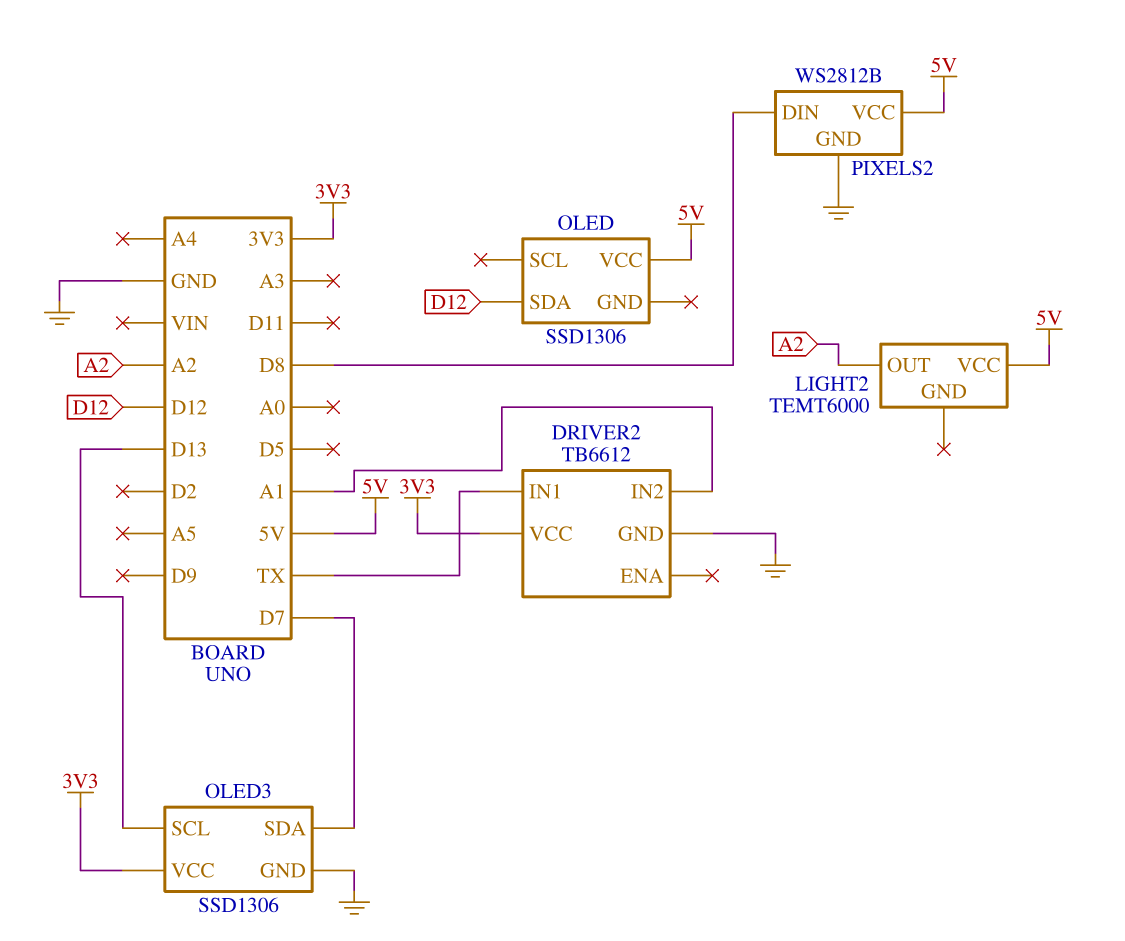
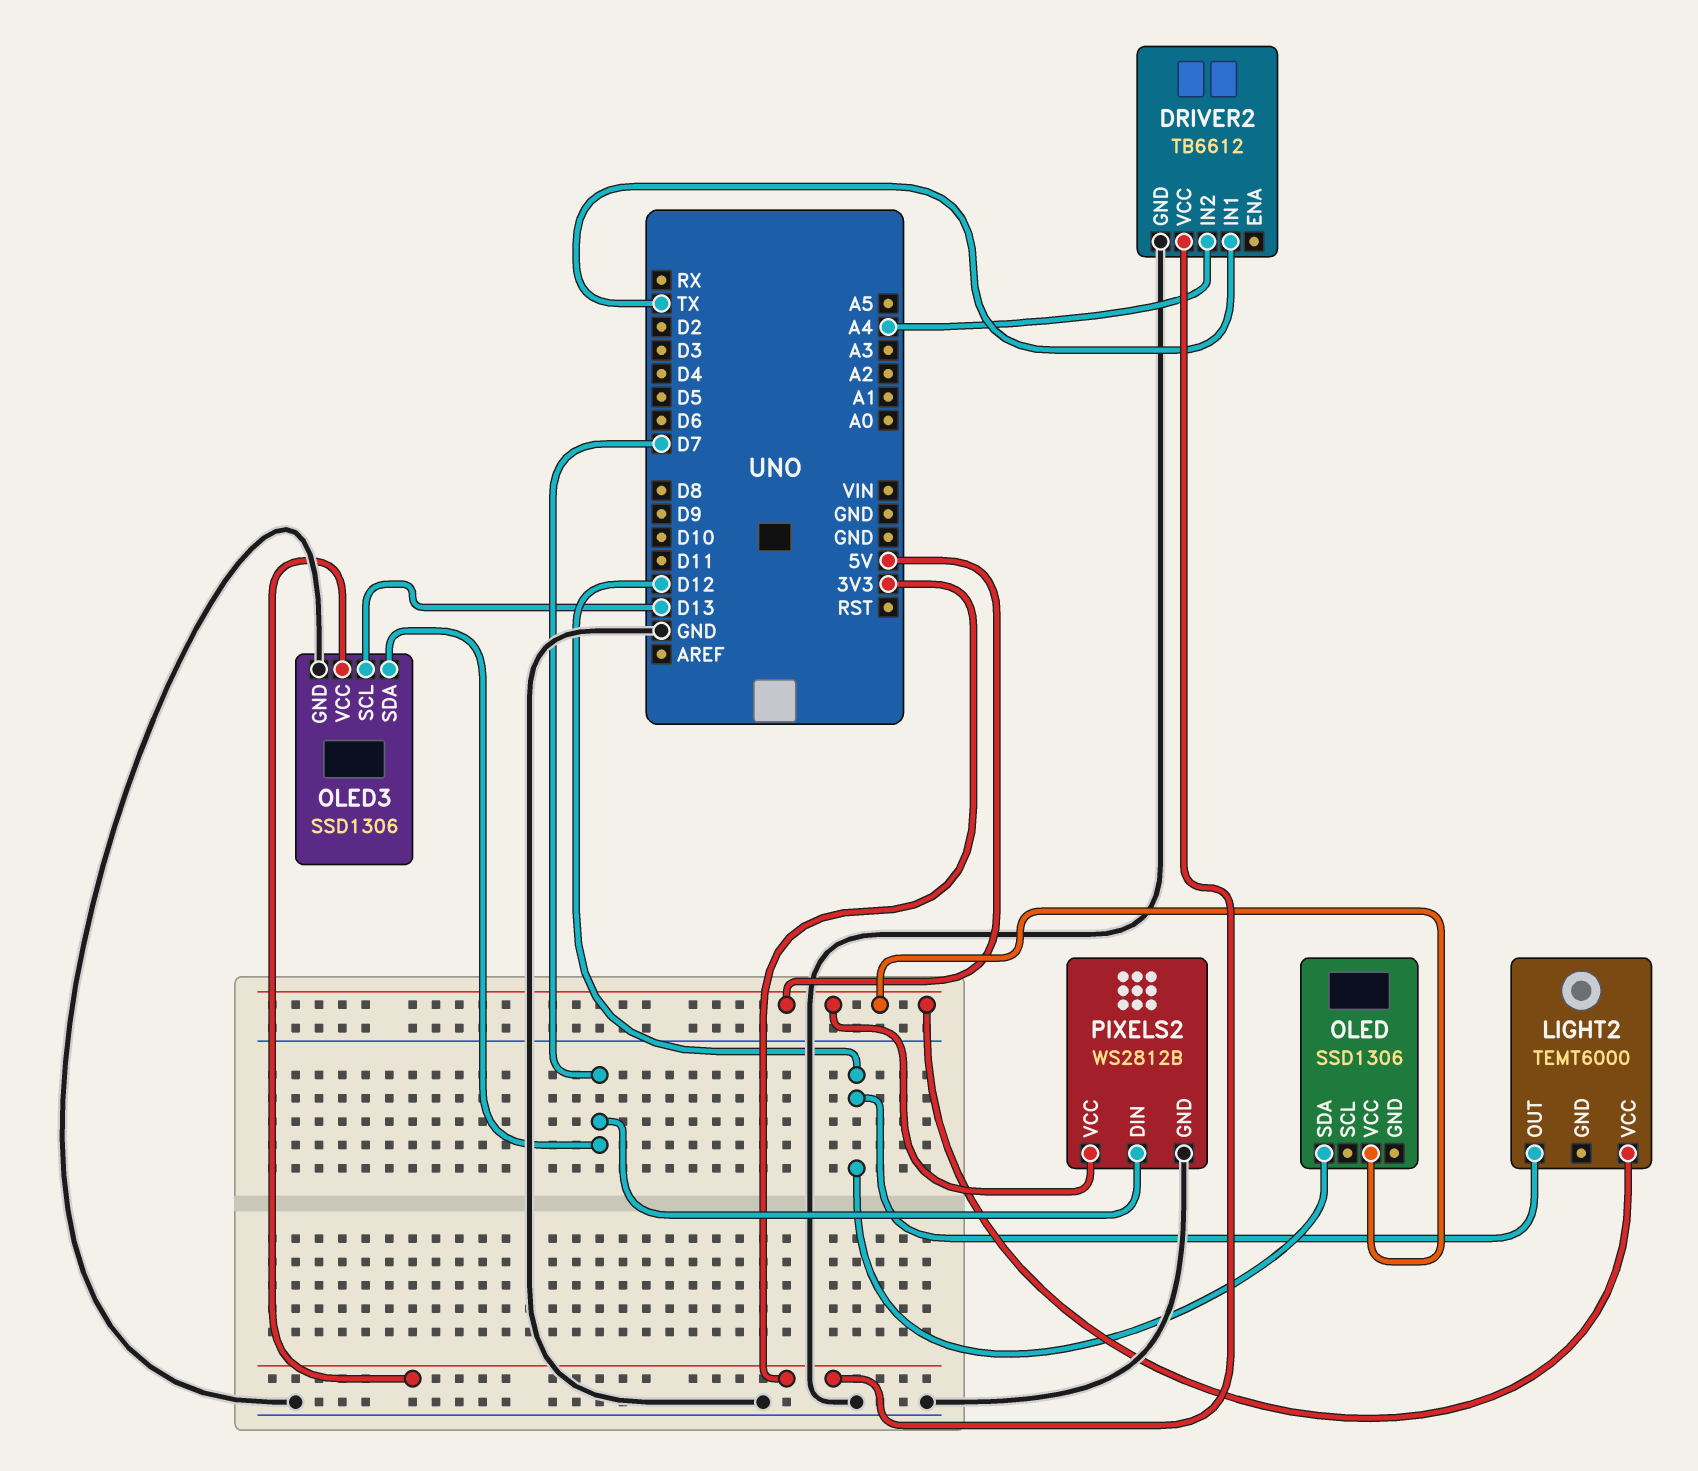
DRIVER2 pin IN2: A1 -> A4
LIGHT2 pin OUT: A2 -> D12
PIXELS2 pin DIN: D8 -> D7

